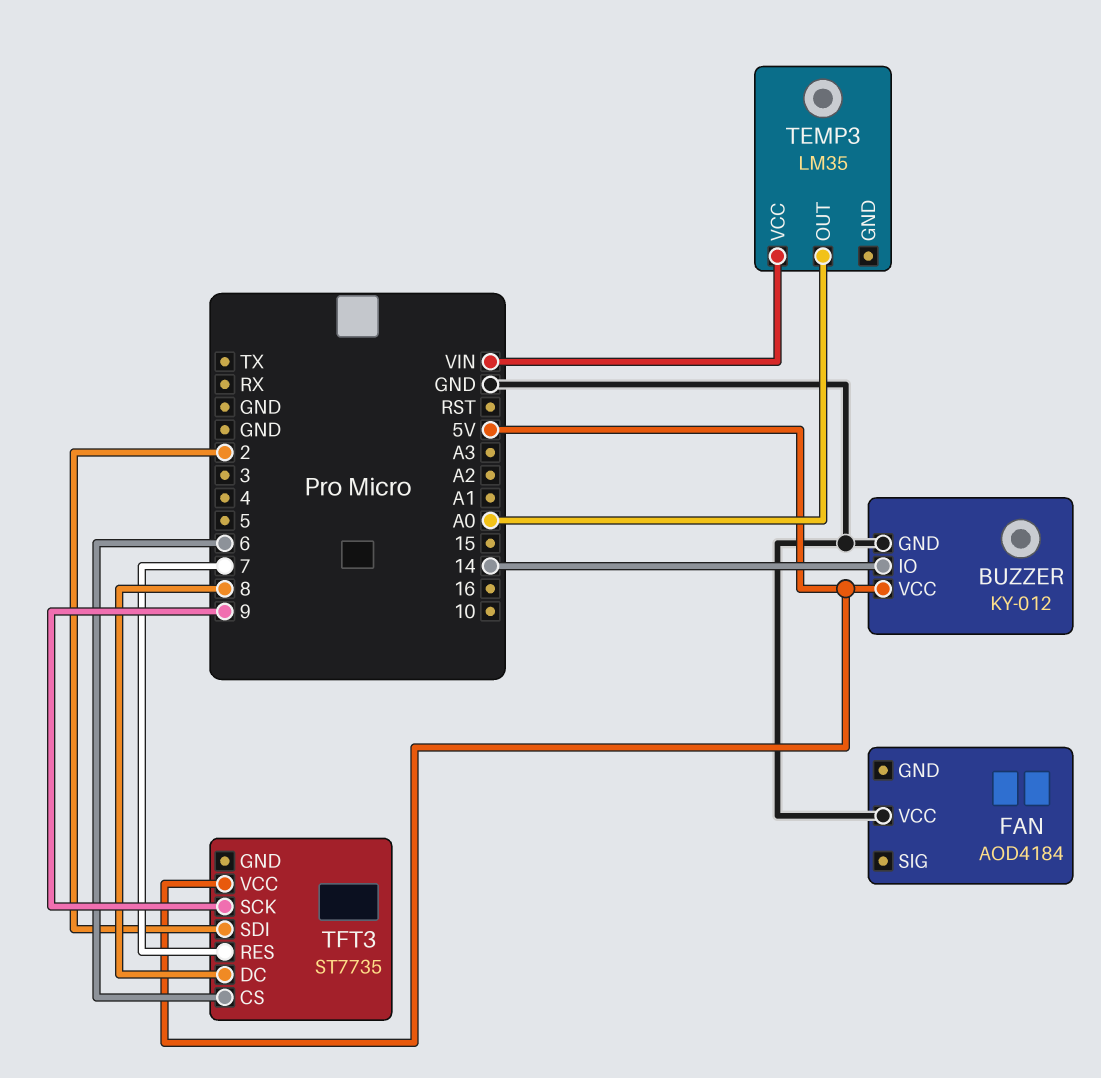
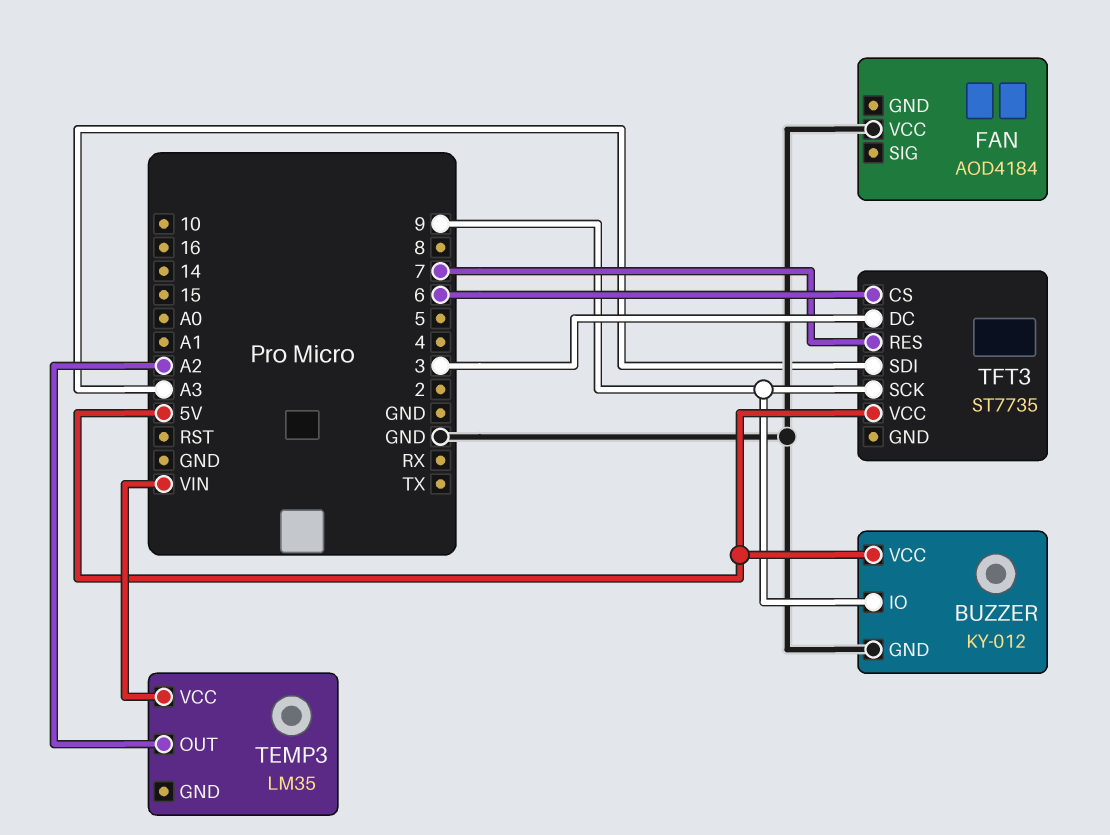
BUZZER pin IO: 14 -> 9
TEMP3 pin OUT: A0 -> A2
TFT3 pin DC: 8 -> 3
TFT3 pin SDI: 2 -> A3

